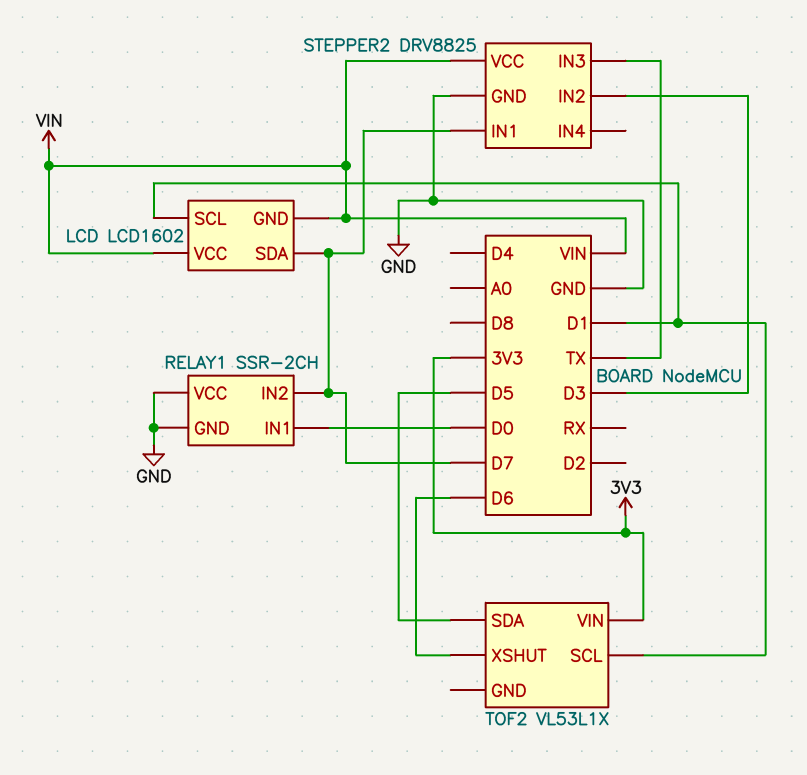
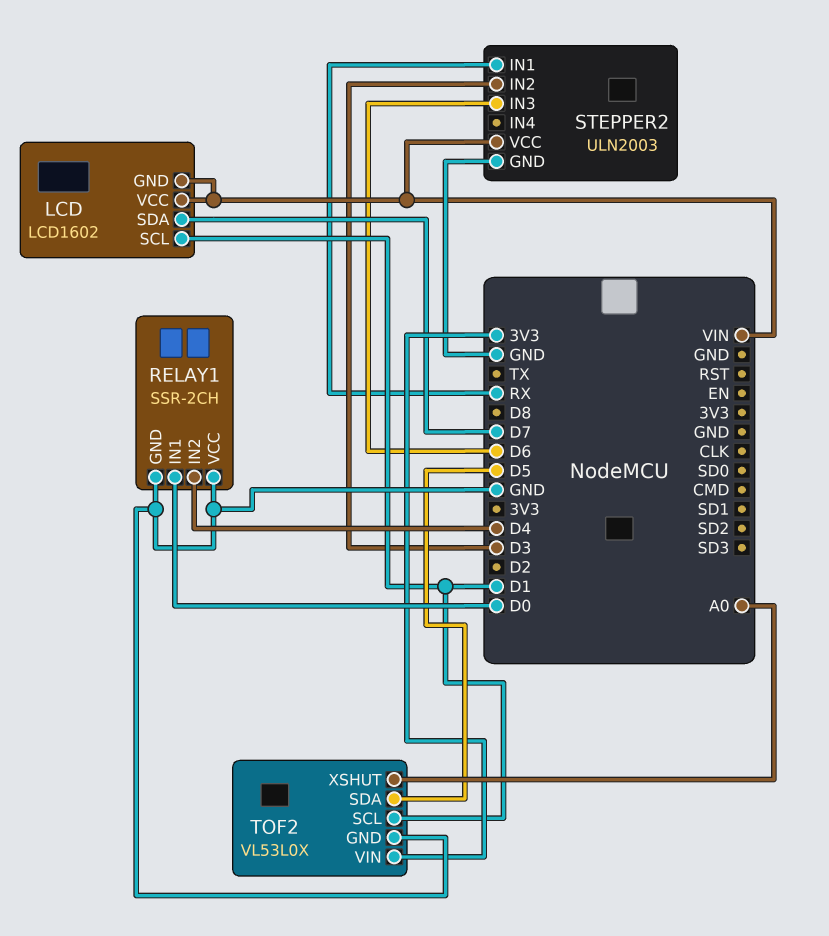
RELAY1 pin IN2: D7 -> D4
STEPPER2: DRV8825 -> ULN2003
STEPPER2 pin IN1: D7 -> RX
STEPPER2 pin IN3: TX -> D6
TOF2: VL53L1X -> VL53L0X
TOF2 pin GND: none -> GND
TOF2 pin XSHUT: D6 -> A0

